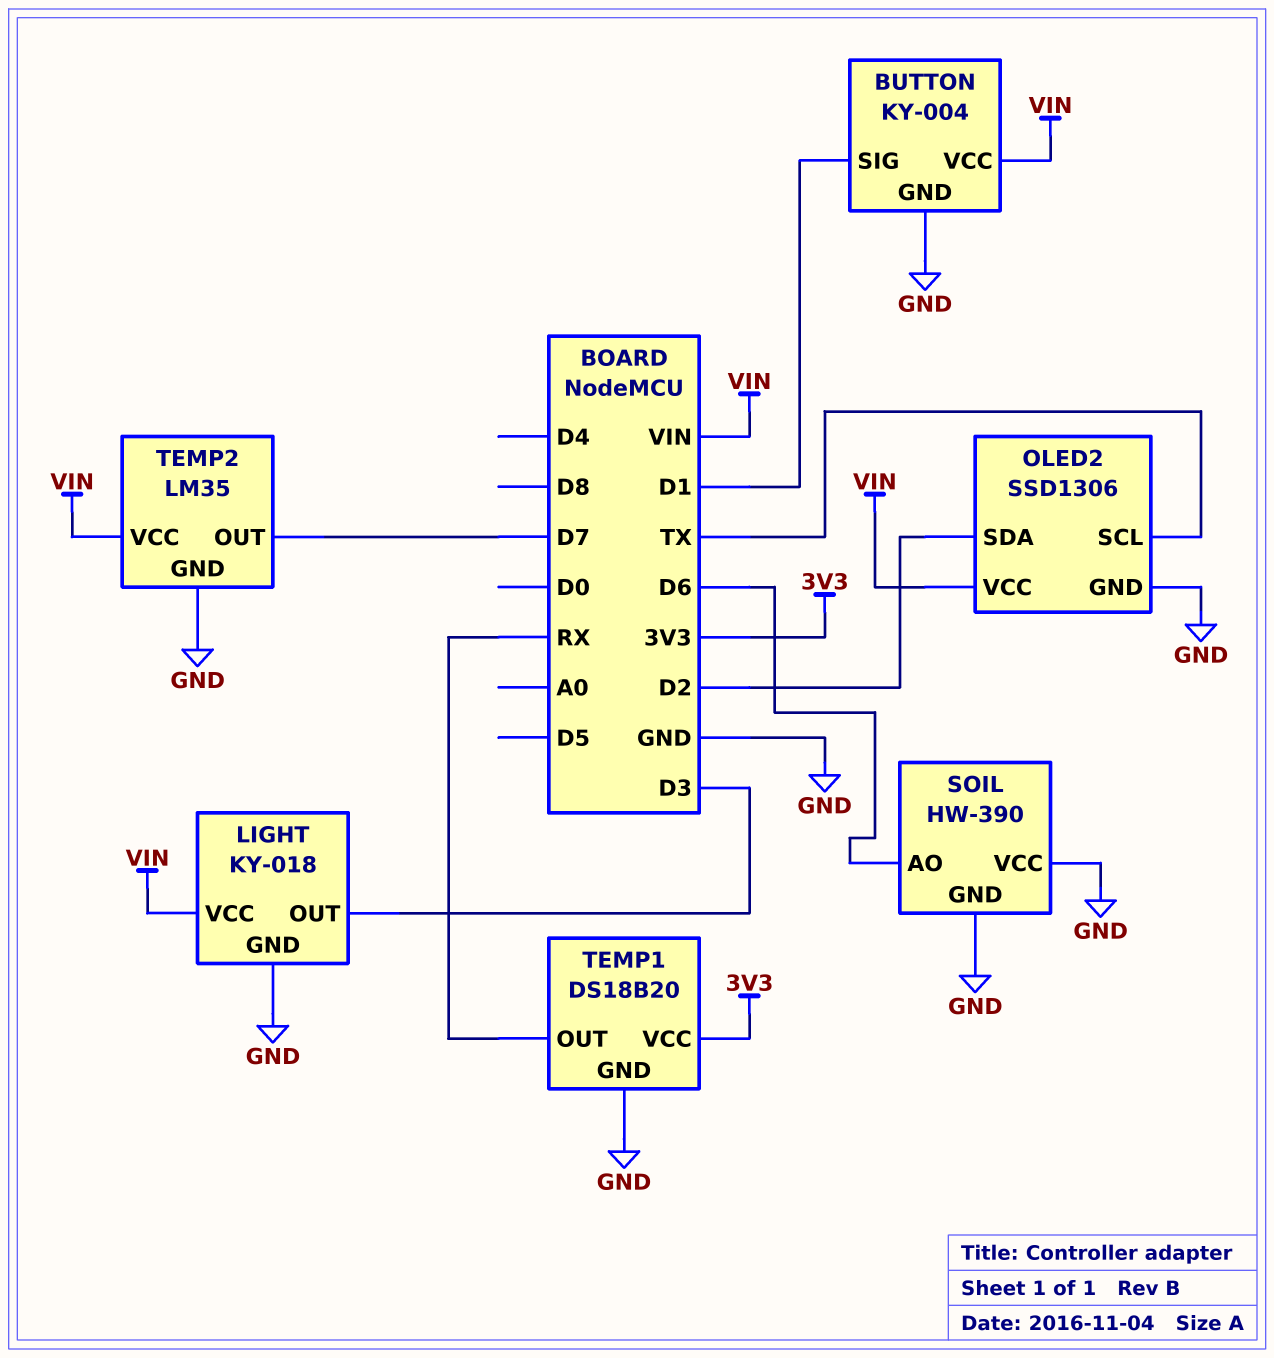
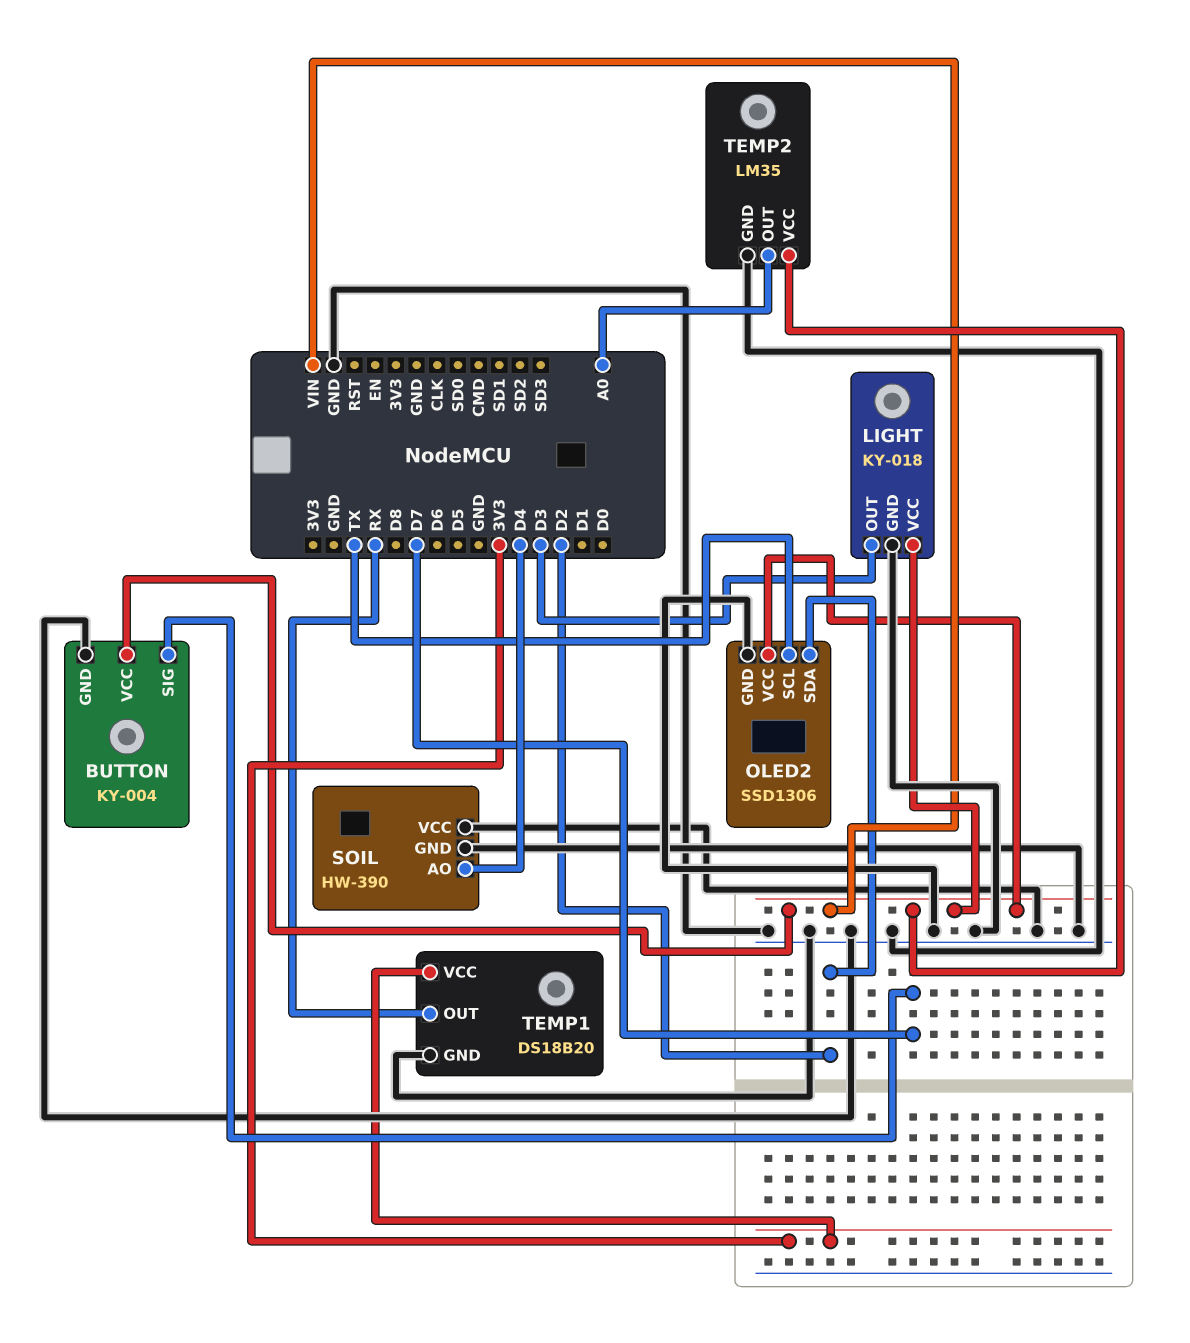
BUTTON pin SIG: D1 -> D7
SOIL pin AO: D6 -> D4
TEMP2 pin OUT: D7 -> A0

